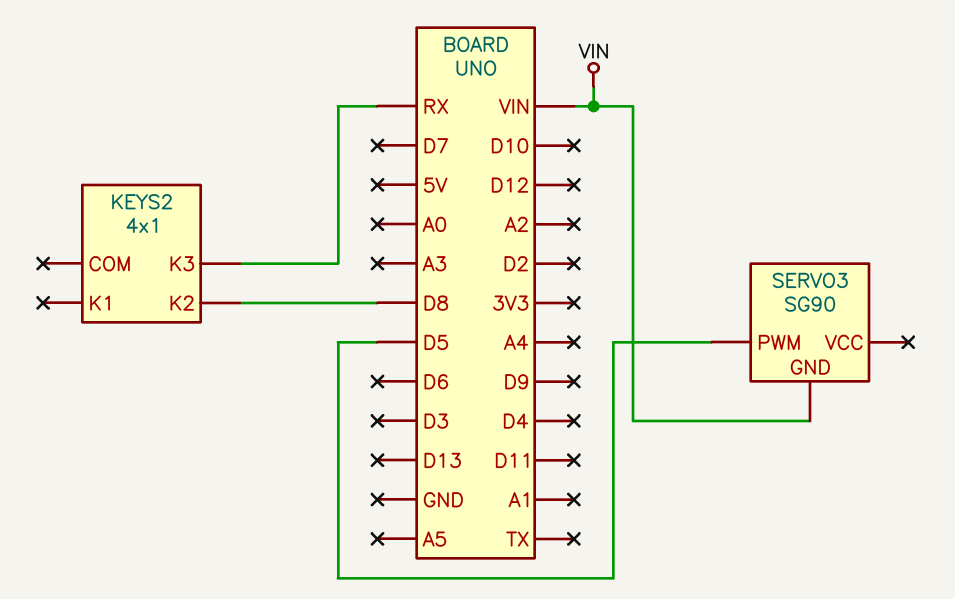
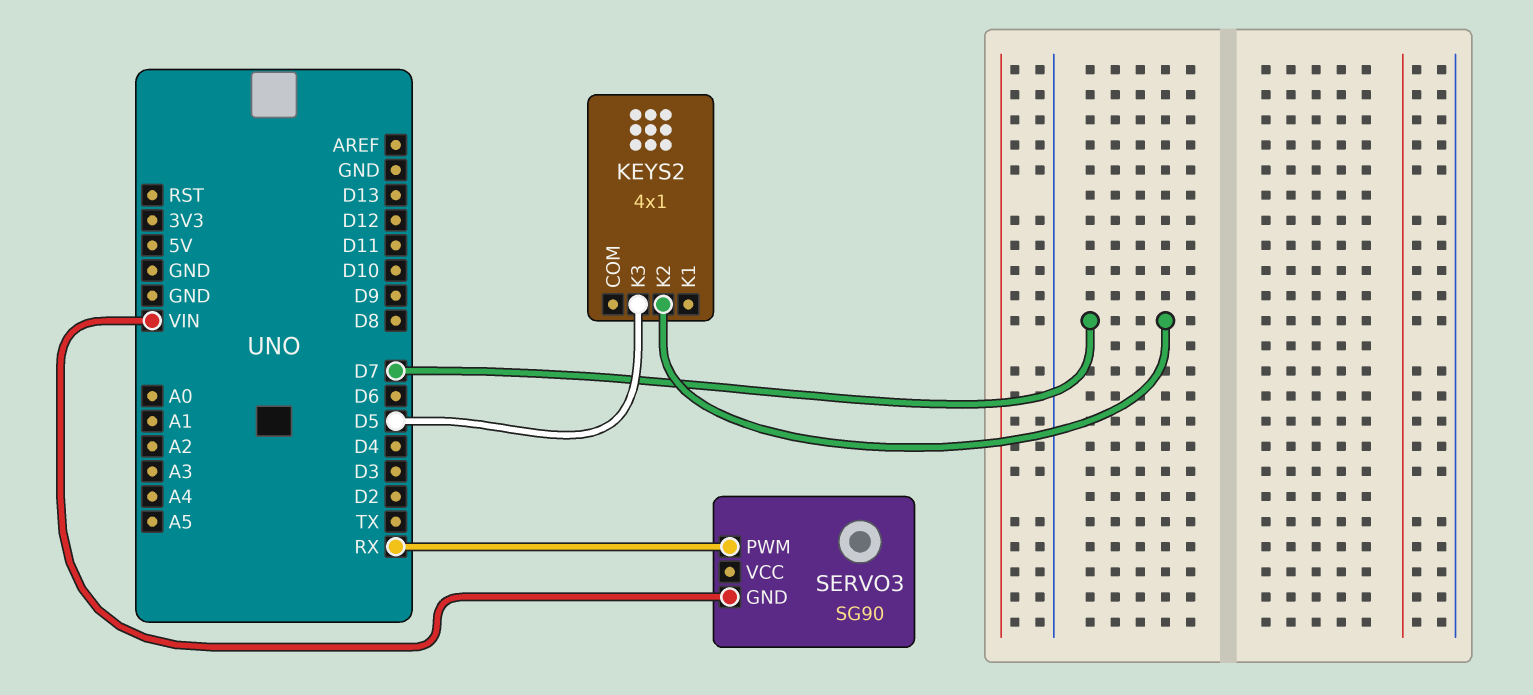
KEYS2 pin K2: D8 -> D7
KEYS2 pin K3: RX -> D5
SERVO3 pin PWM: D5 -> RX

